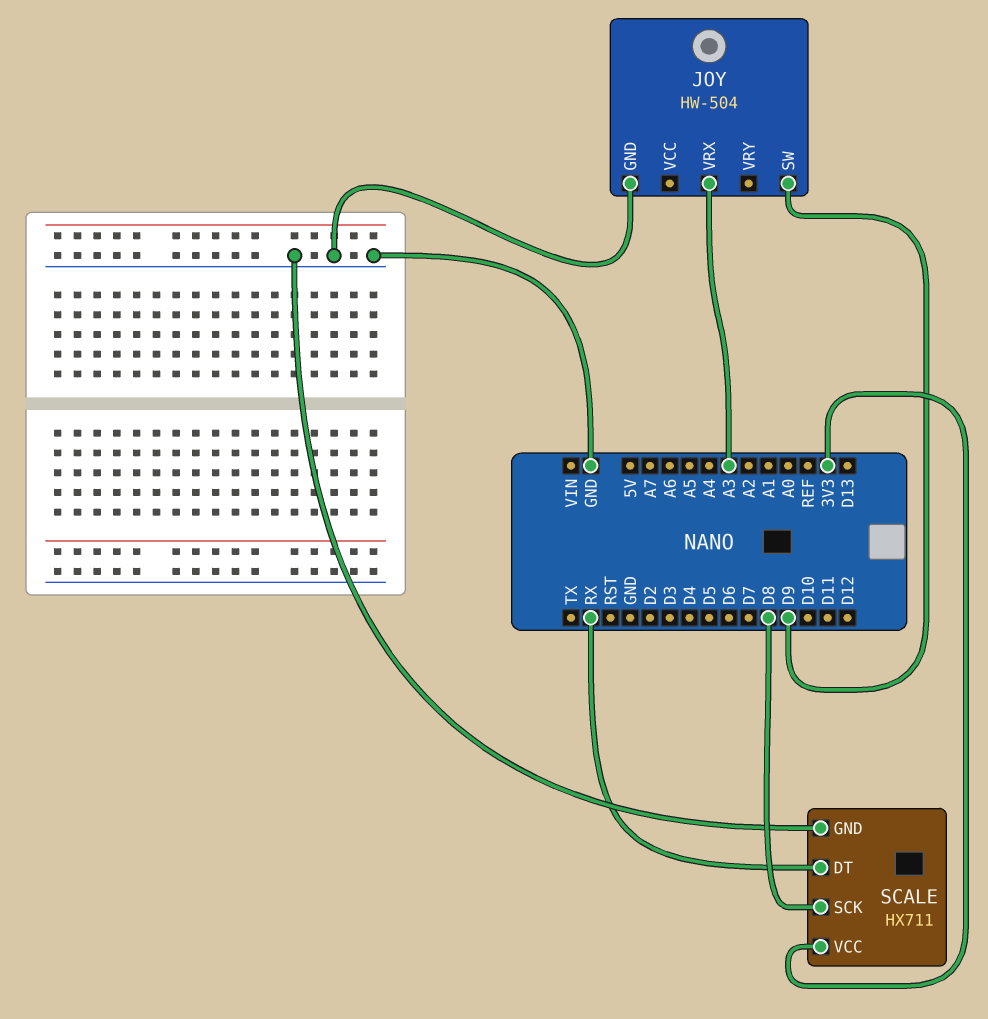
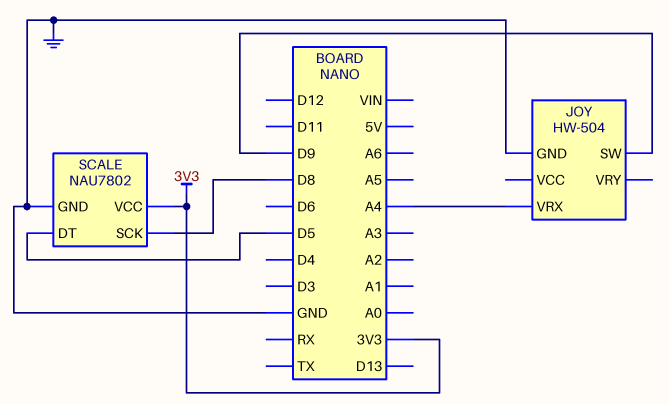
JOY pin VRX: A3 -> A4
SCALE: HX711 -> NAU7802
SCALE pin DT: RX -> D5

